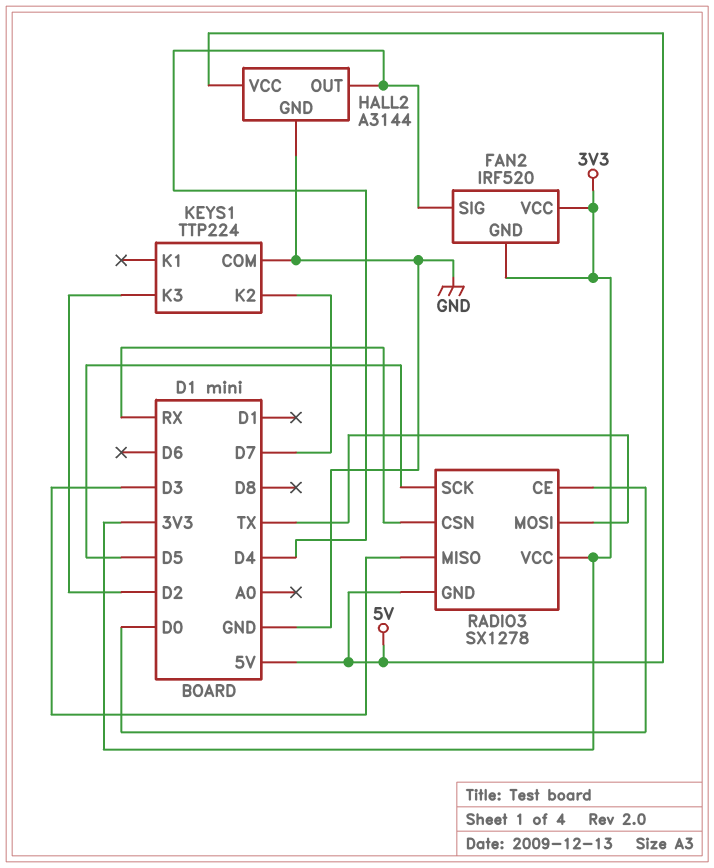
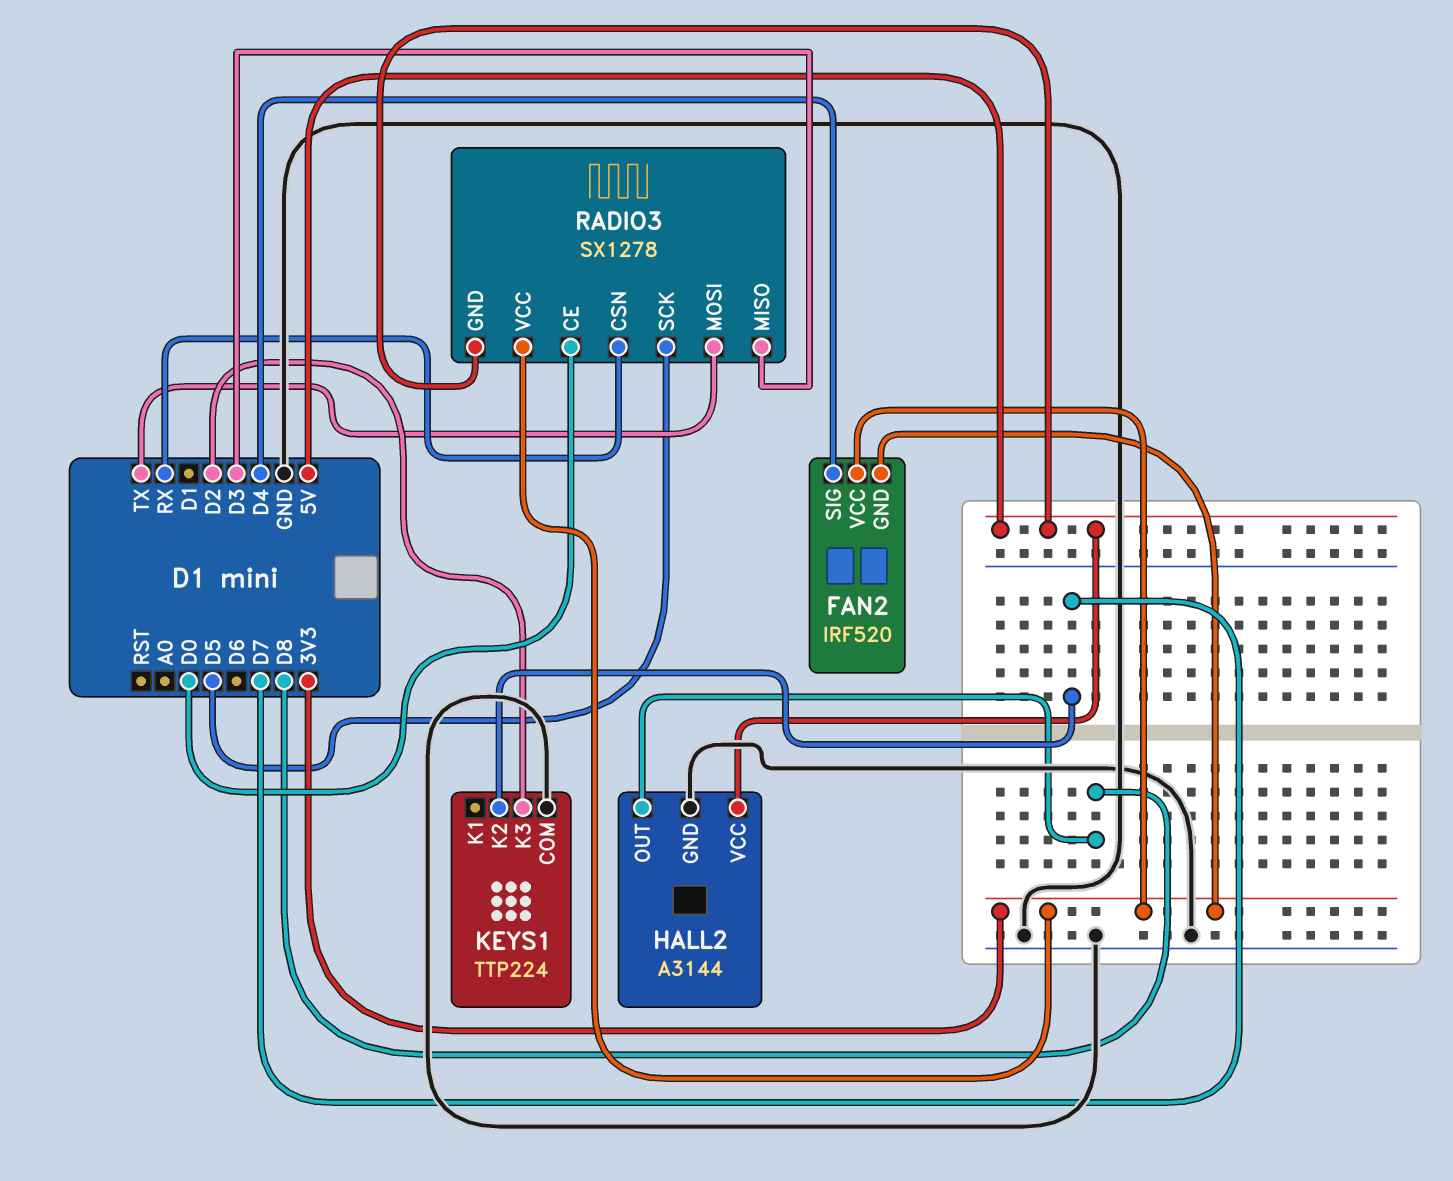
HALL2 pin OUT: D4 -> D8

